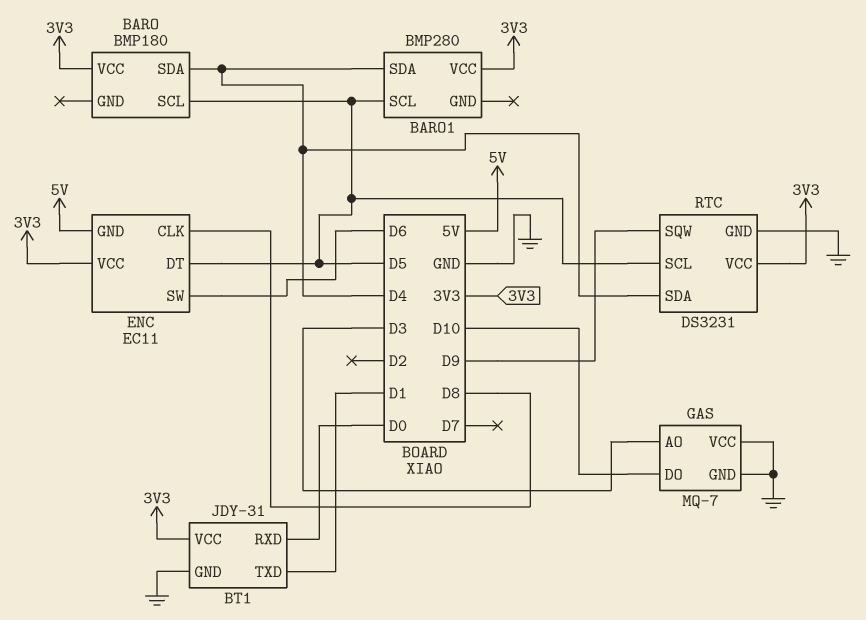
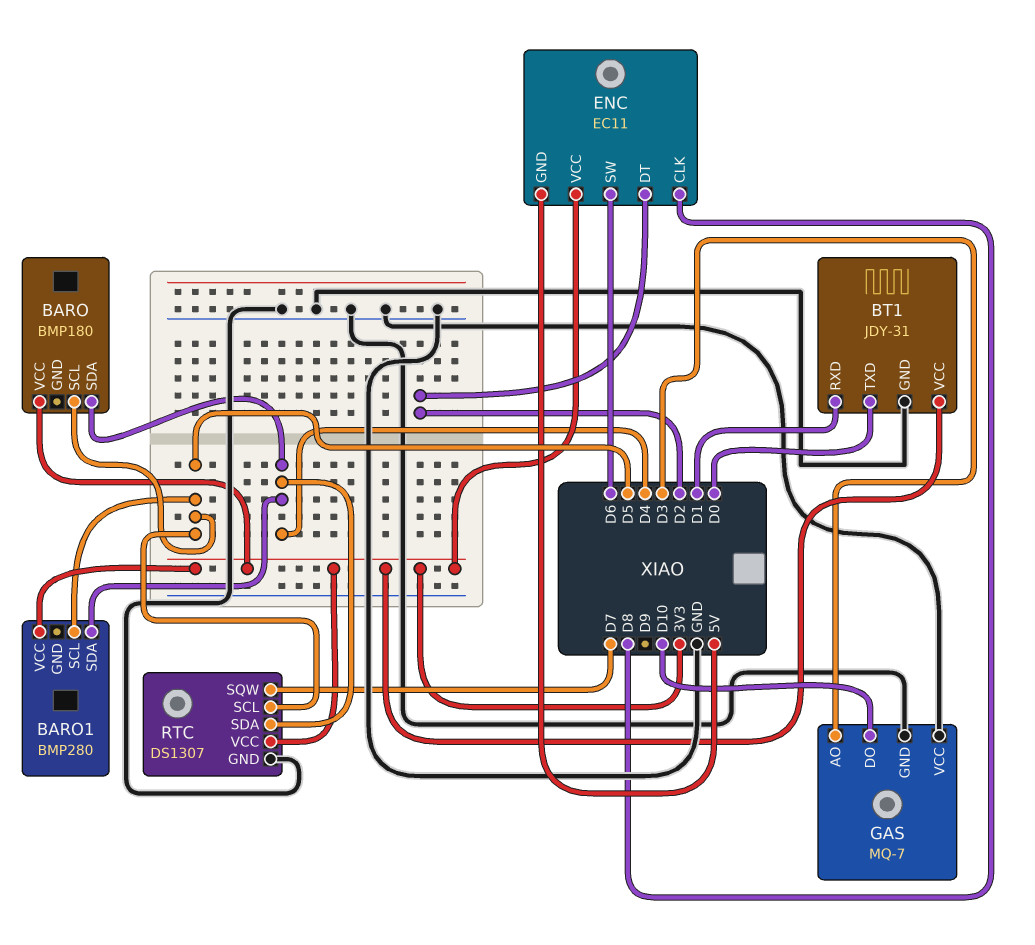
BT1 pin RXD: D0 -> D1
BT1 pin TXD: D1 -> D0
ENC pin DT: D5 -> D2
RTC: DS3231 -> DS1307
RTC pin SQW: D9 -> D7

